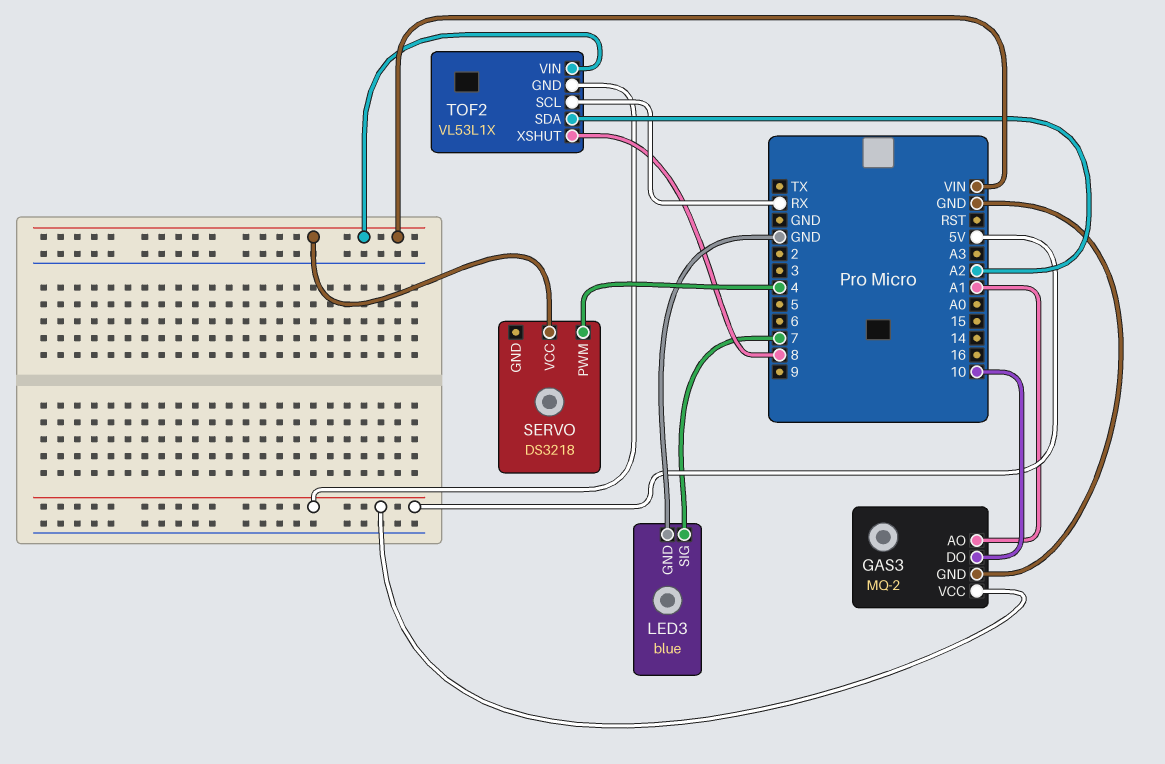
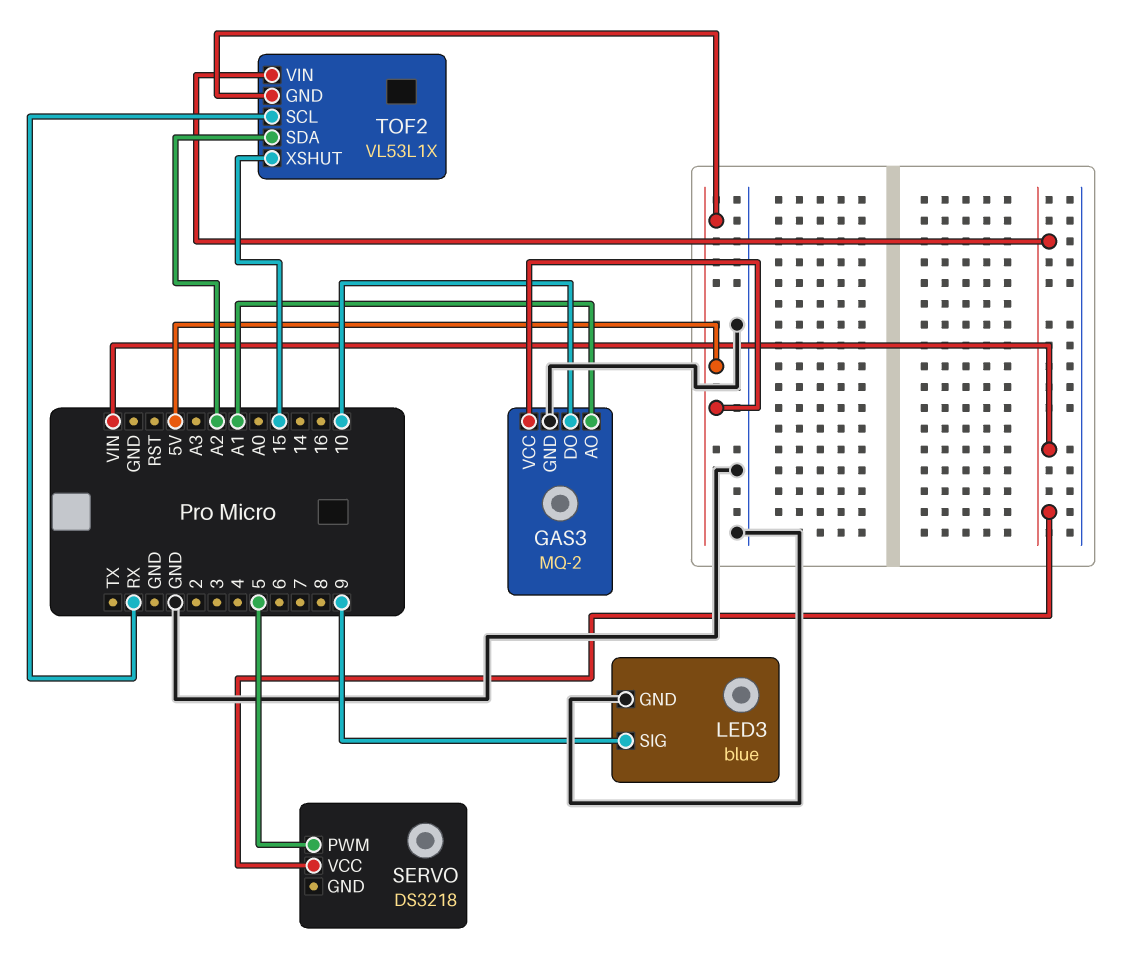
LED3 pin SIG: 7 -> 9
SERVO pin PWM: 4 -> 5
TOF2 pin XSHUT: 8 -> 15

